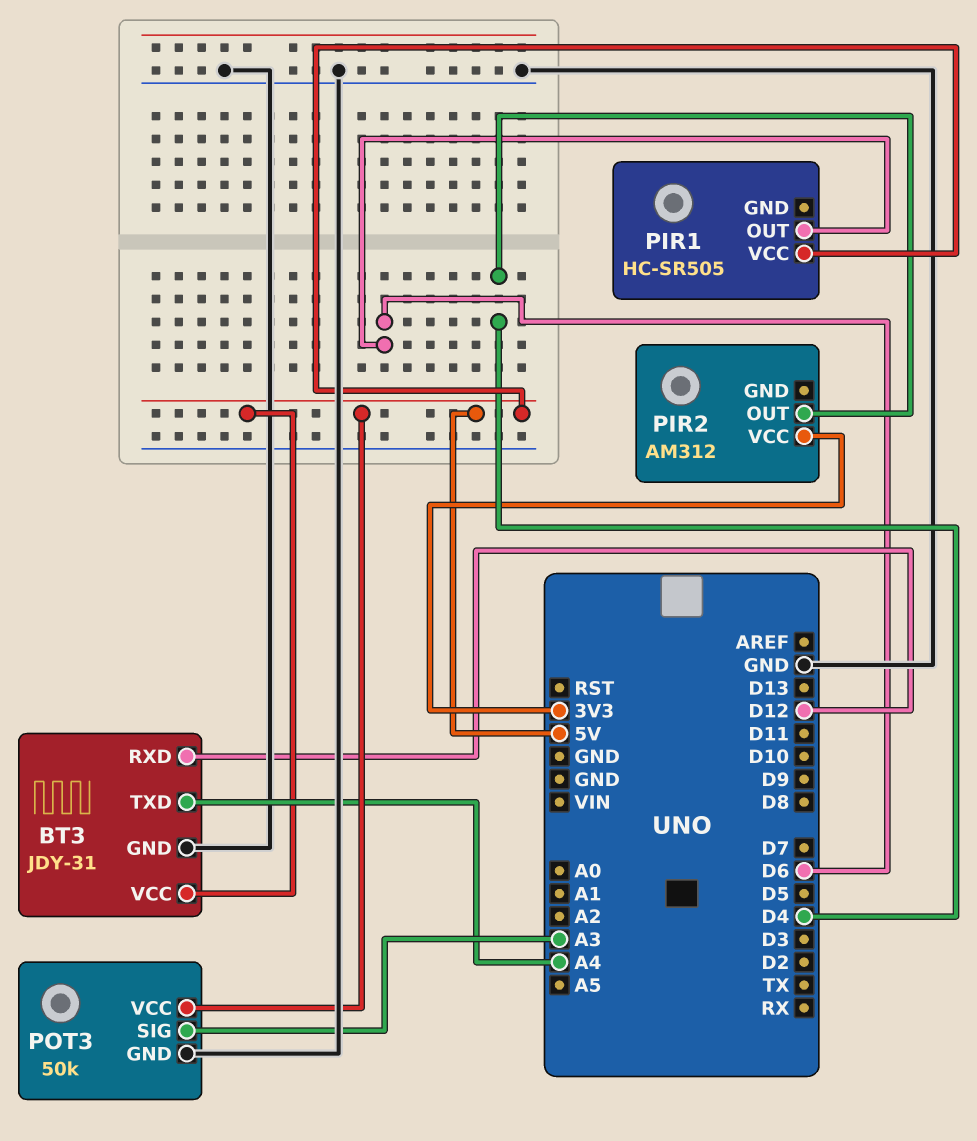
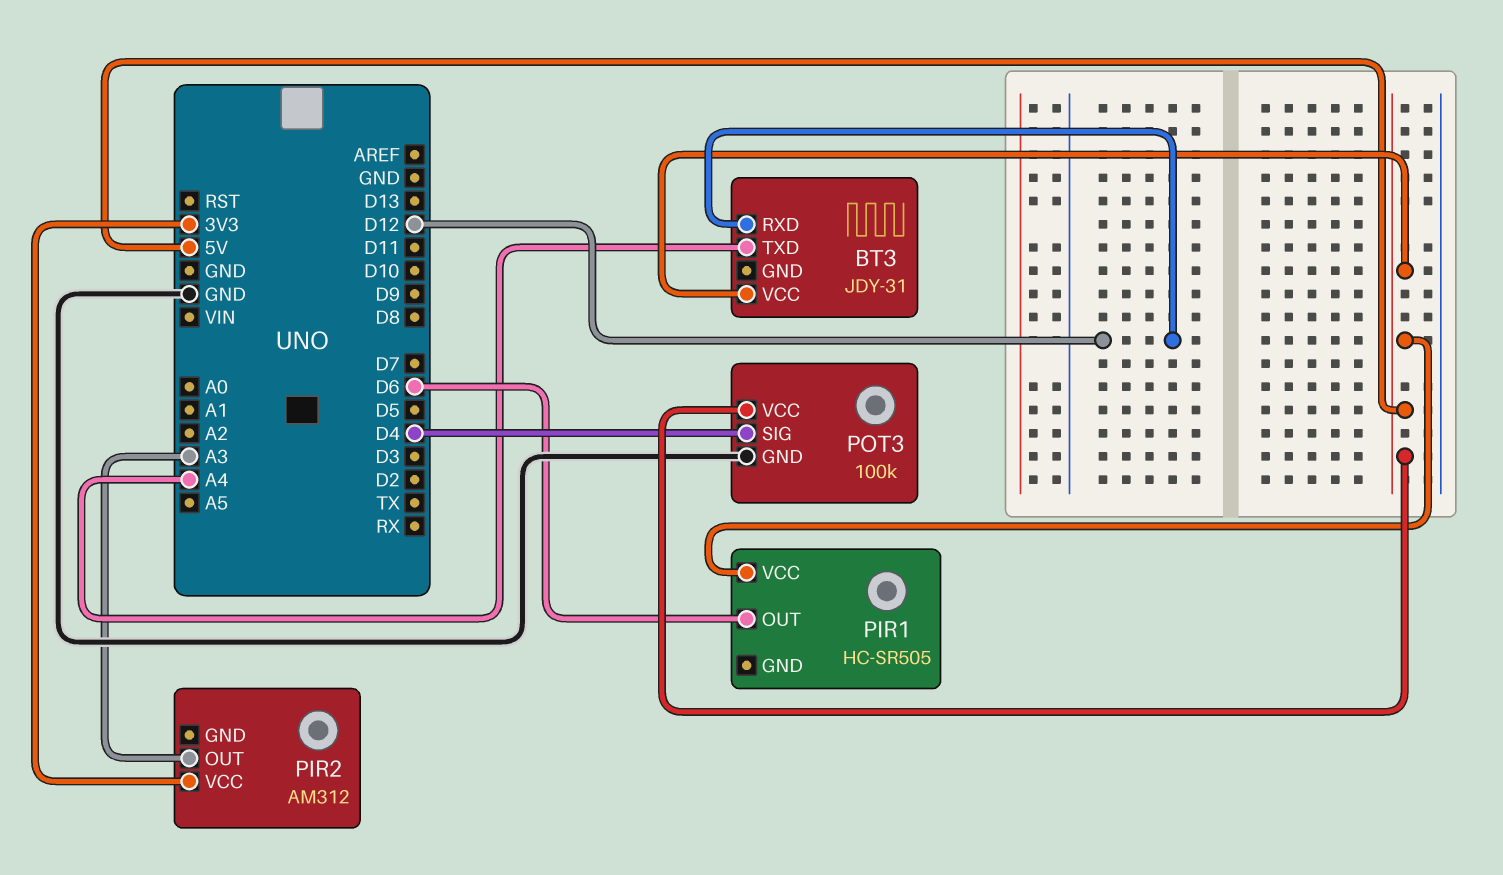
BT3 pin GND: GND -> none
PIR2 pin OUT: D4 -> A3
POT3: 50k -> 100k
POT3 pin SIG: A3 -> D4

